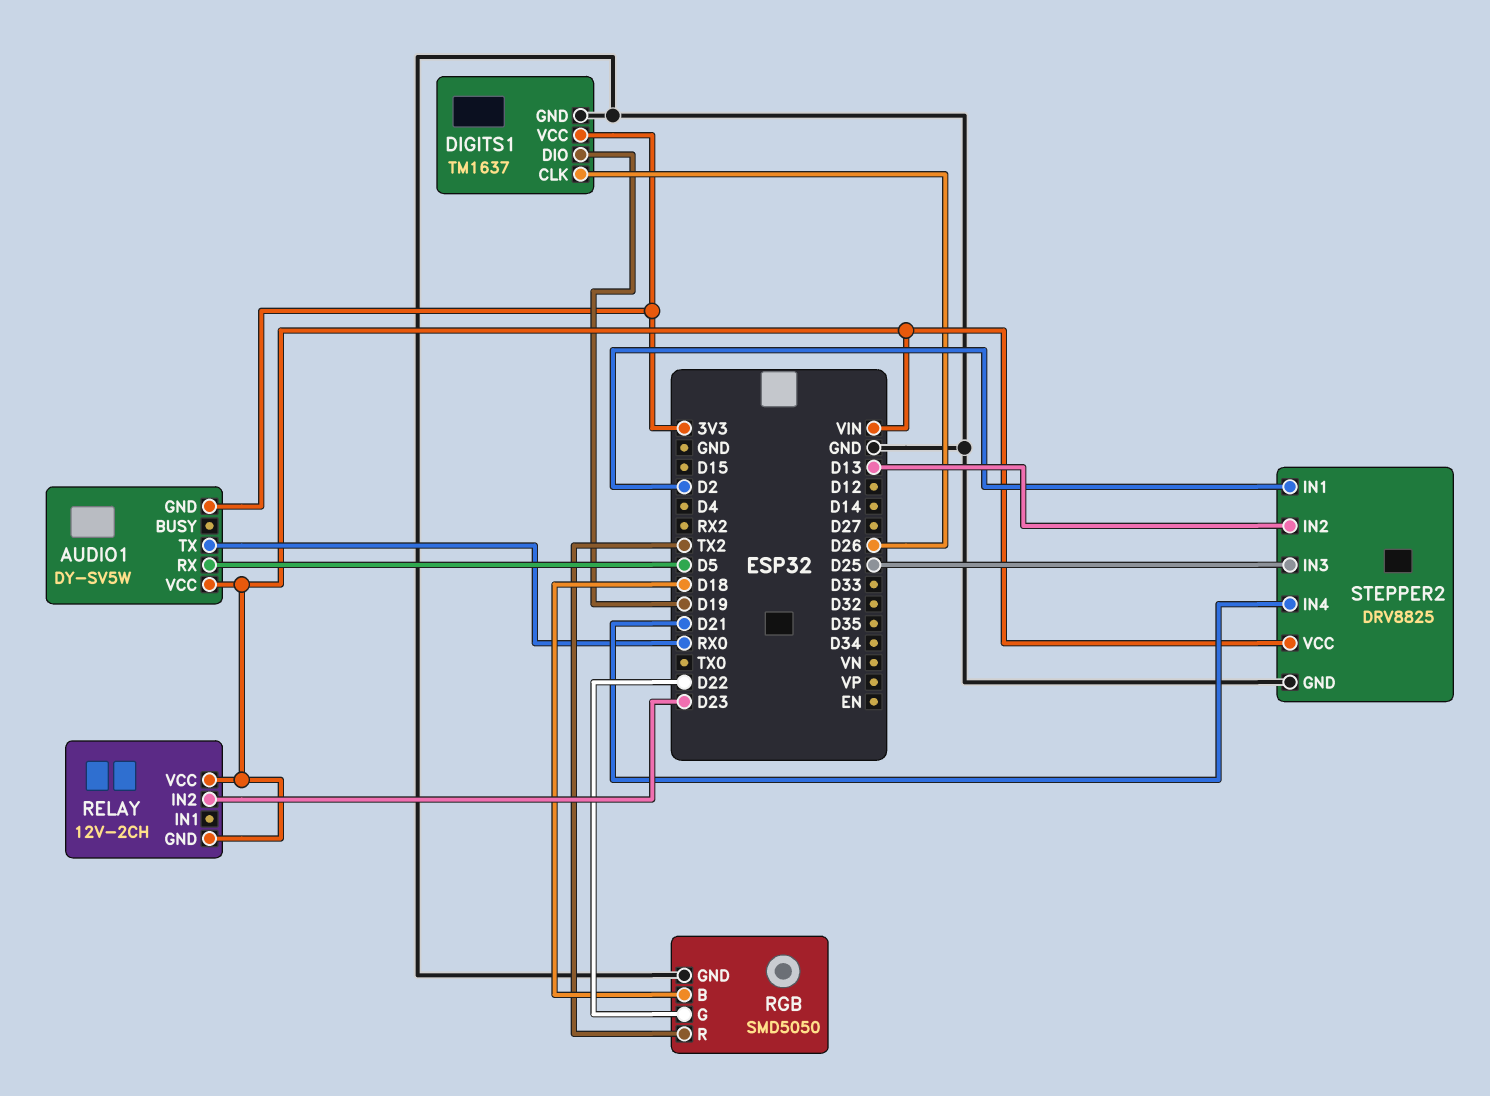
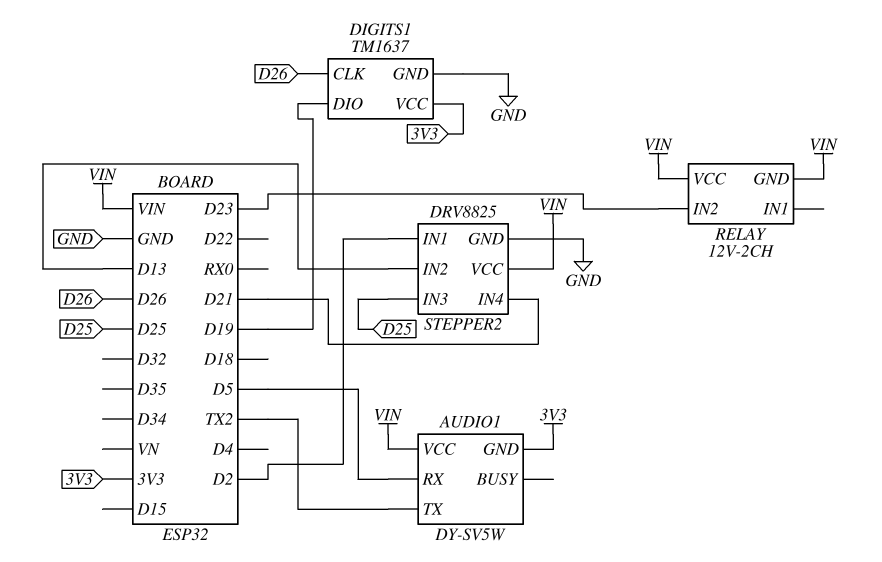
AUDIO1 pin TX: RX0 -> TX2
RGB: SMD5050 -> none
RGB pin B: D18 -> none
RGB pin G: D22 -> none
RGB pin GND: GND -> none
RGB pin R: TX2 -> none

